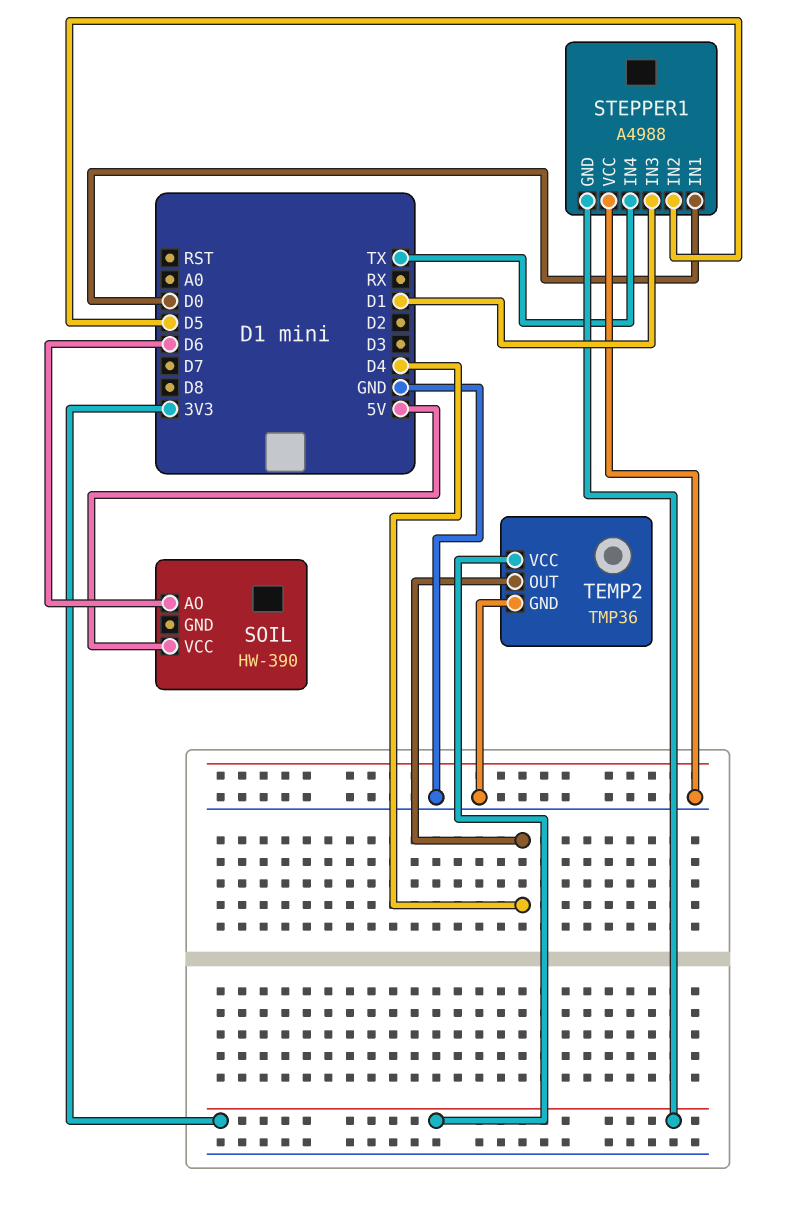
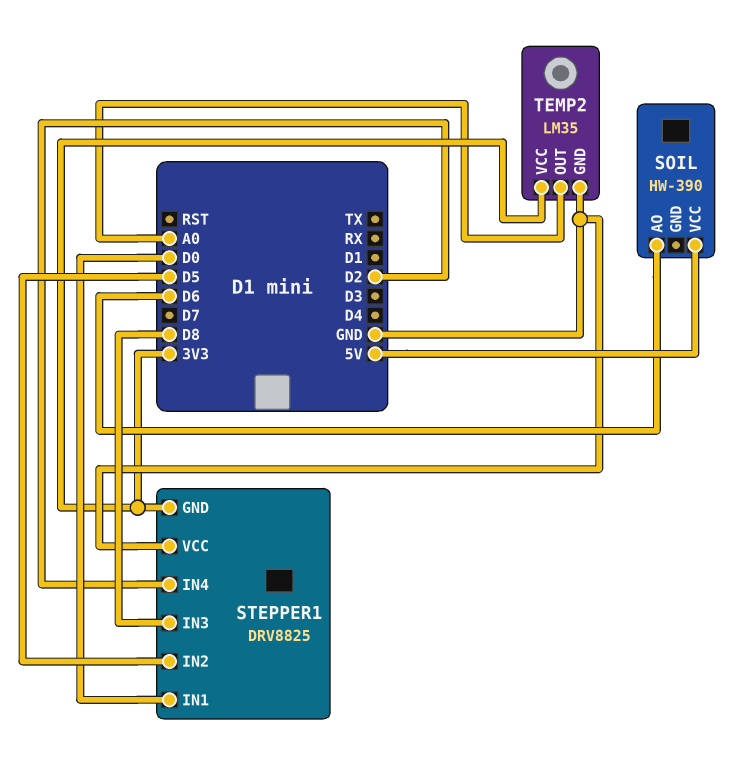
STEPPER1: A4988 -> DRV8825
STEPPER1 pin IN3: D1 -> D8
STEPPER1 pin IN4: TX -> D2
TEMP2: TMP36 -> LM35
TEMP2 pin OUT: D4 -> A0

